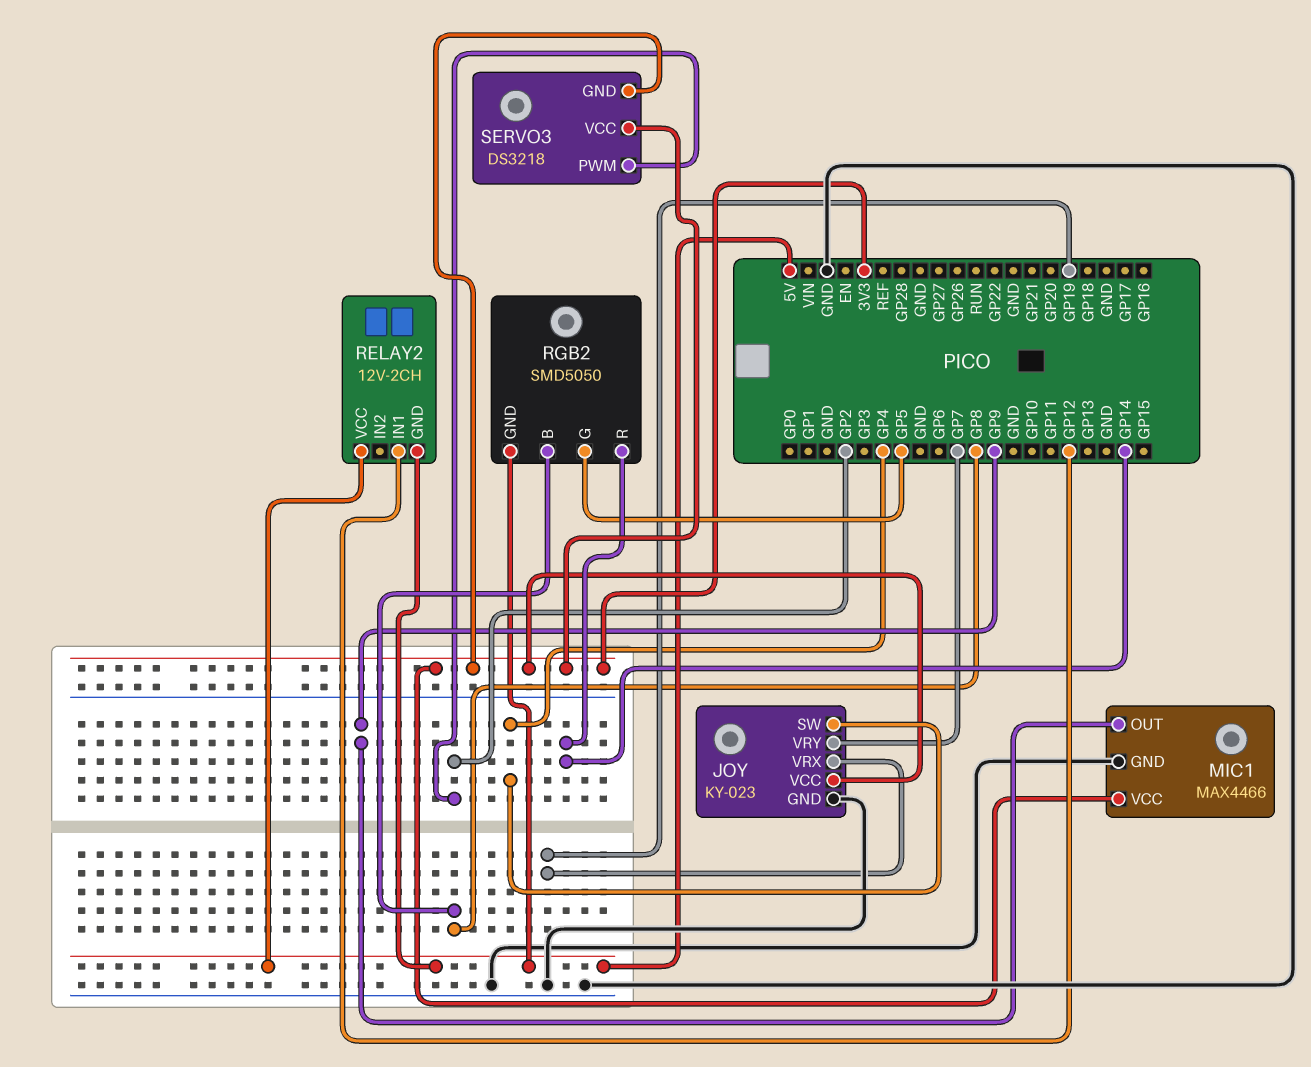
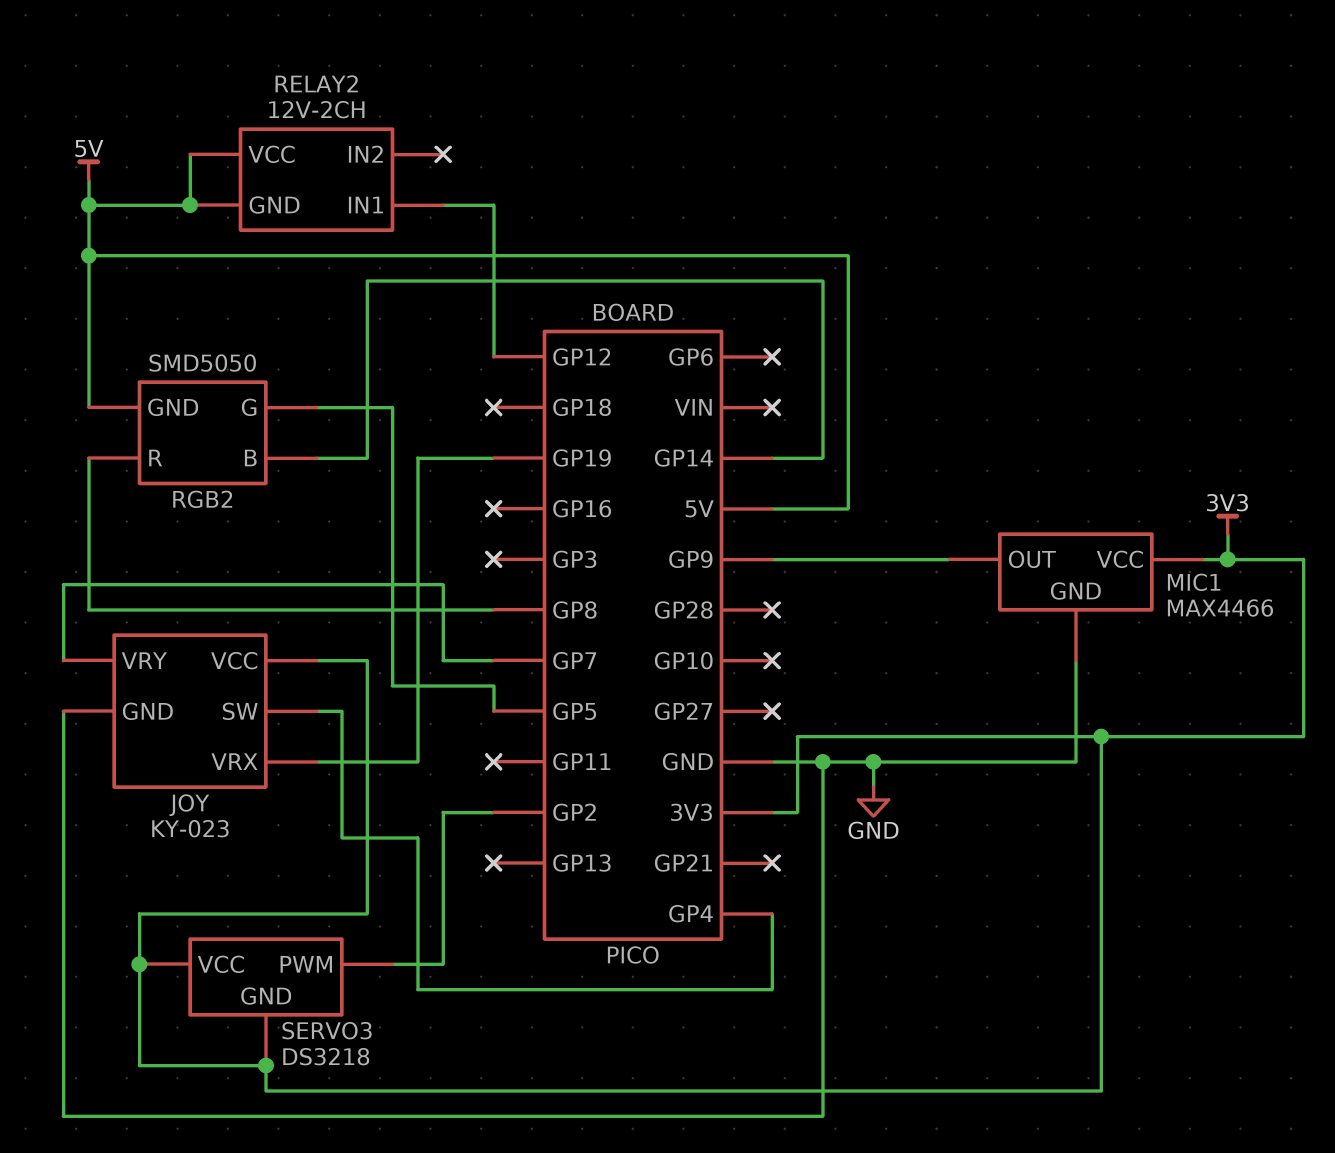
RGB2 pin B: GP8 -> GP14
RGB2 pin R: GP14 -> GP8

